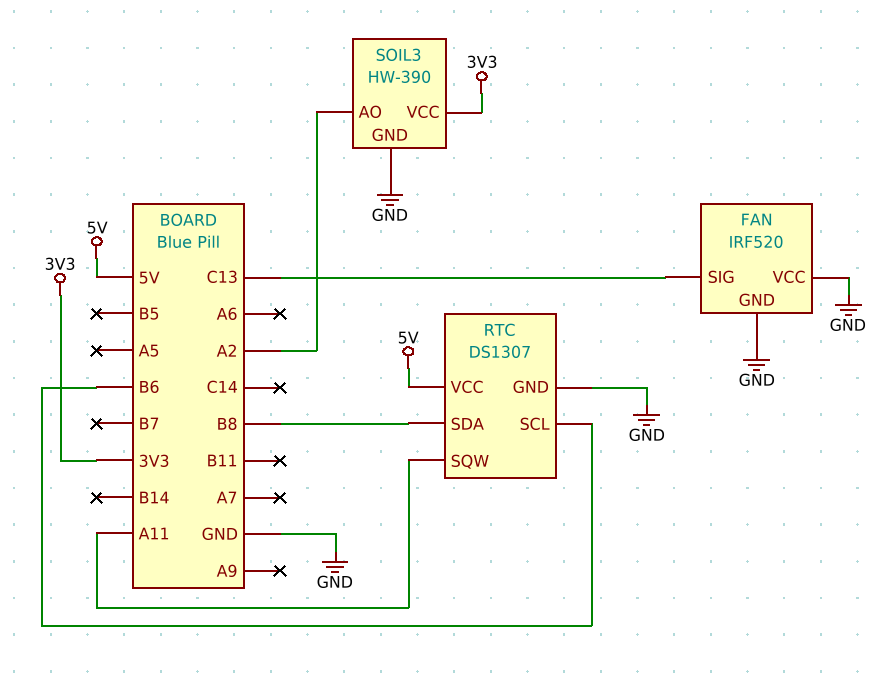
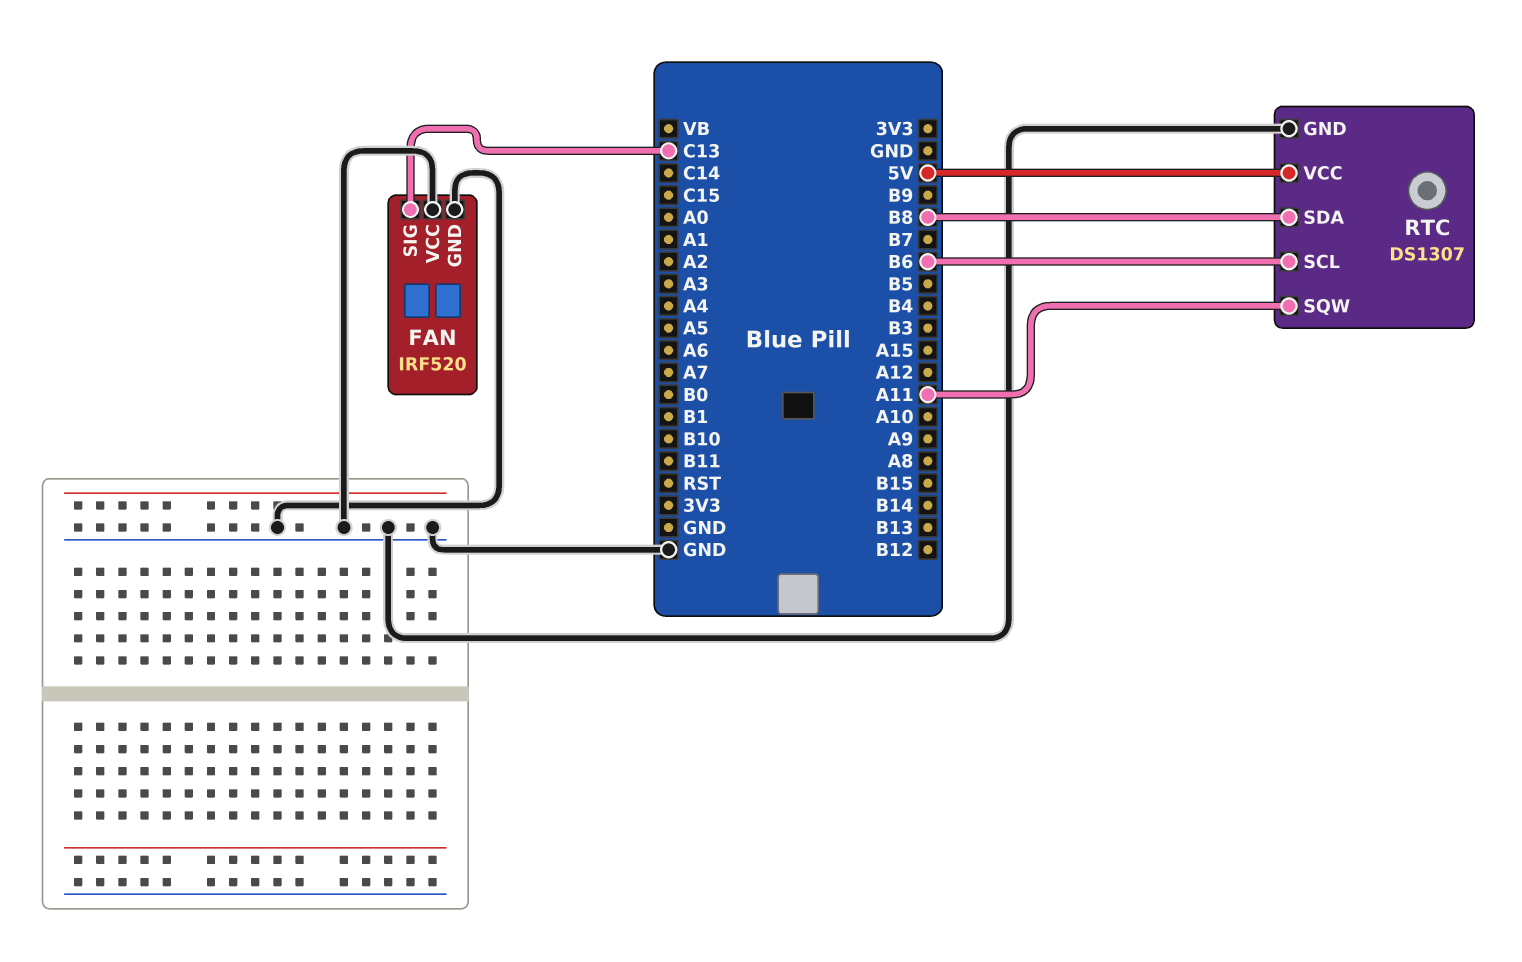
SOIL3: HW-390 -> none
SOIL3 pin AO: A2 -> none
SOIL3 pin GND: GND -> none
SOIL3 pin VCC: 3V3 -> none

